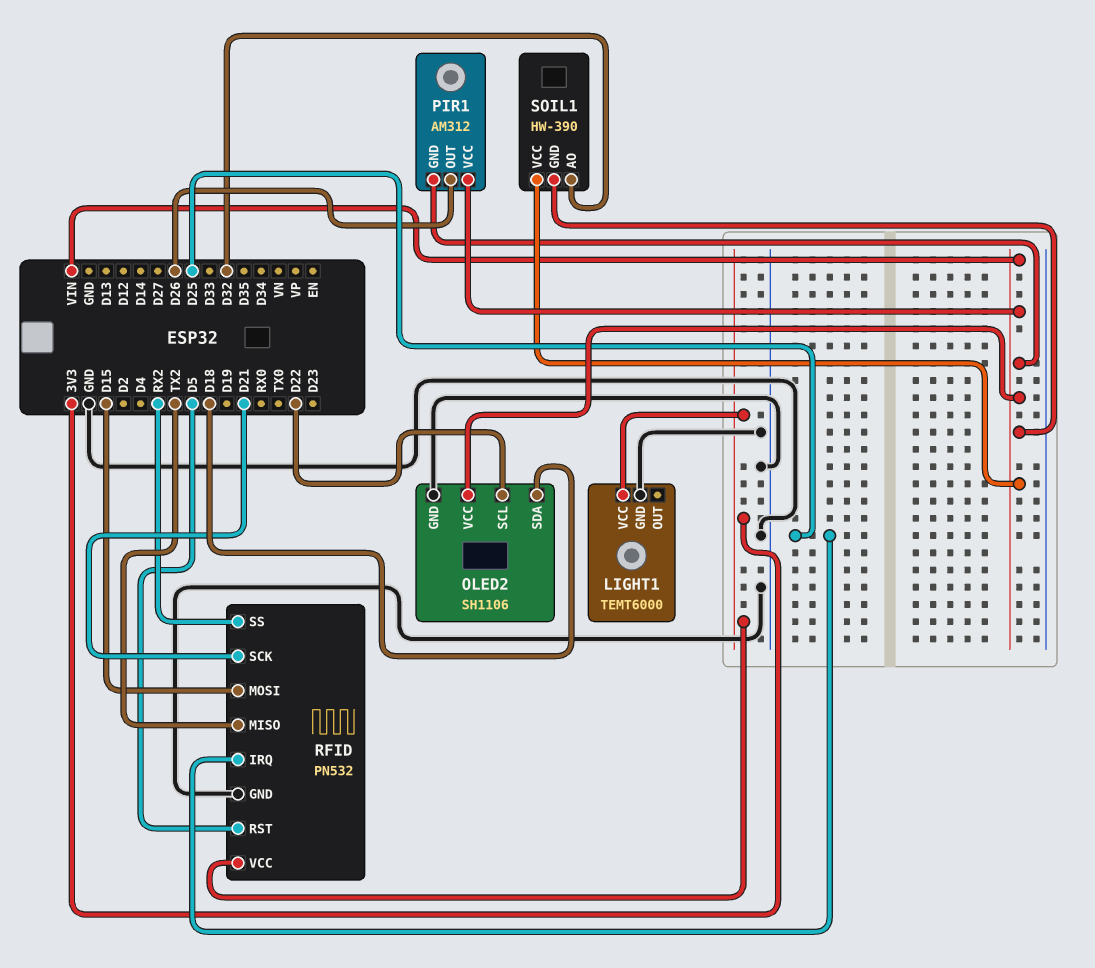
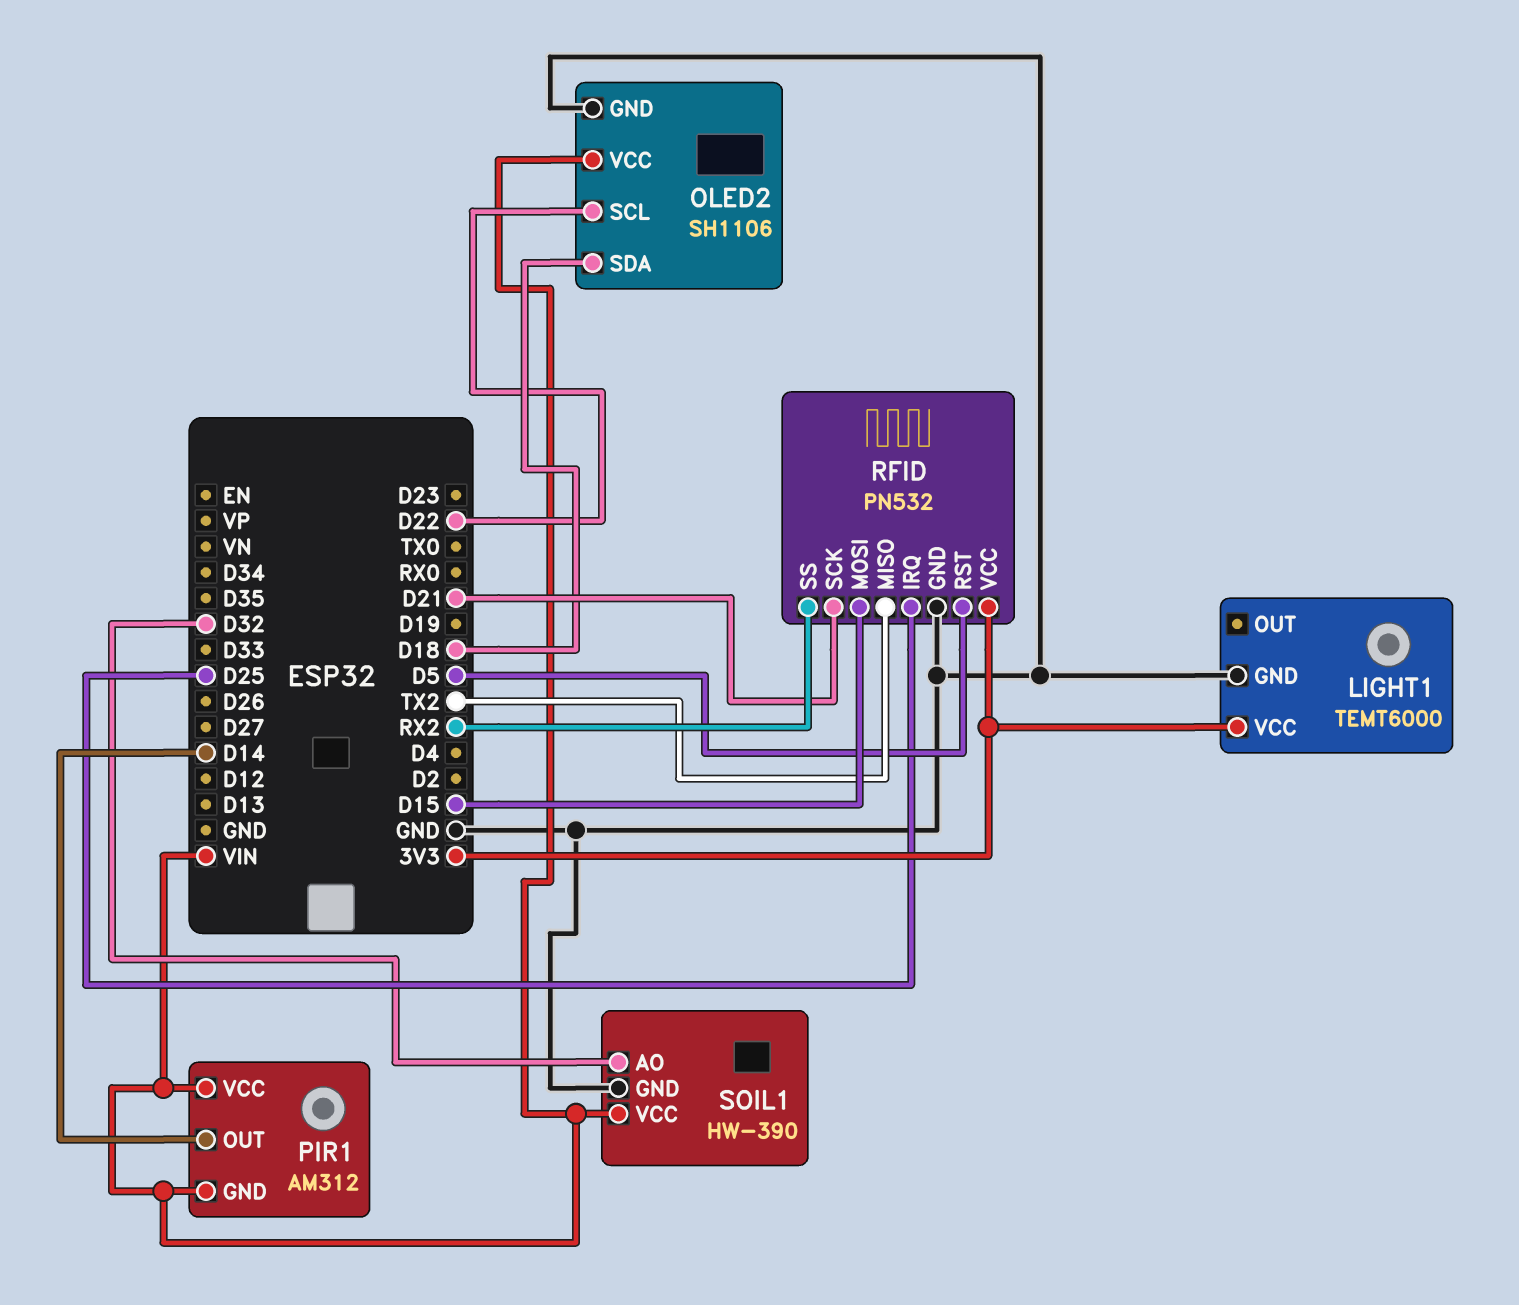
PIR1 pin OUT: D26 -> D14
SOIL1 pin GND: VIN -> GND

